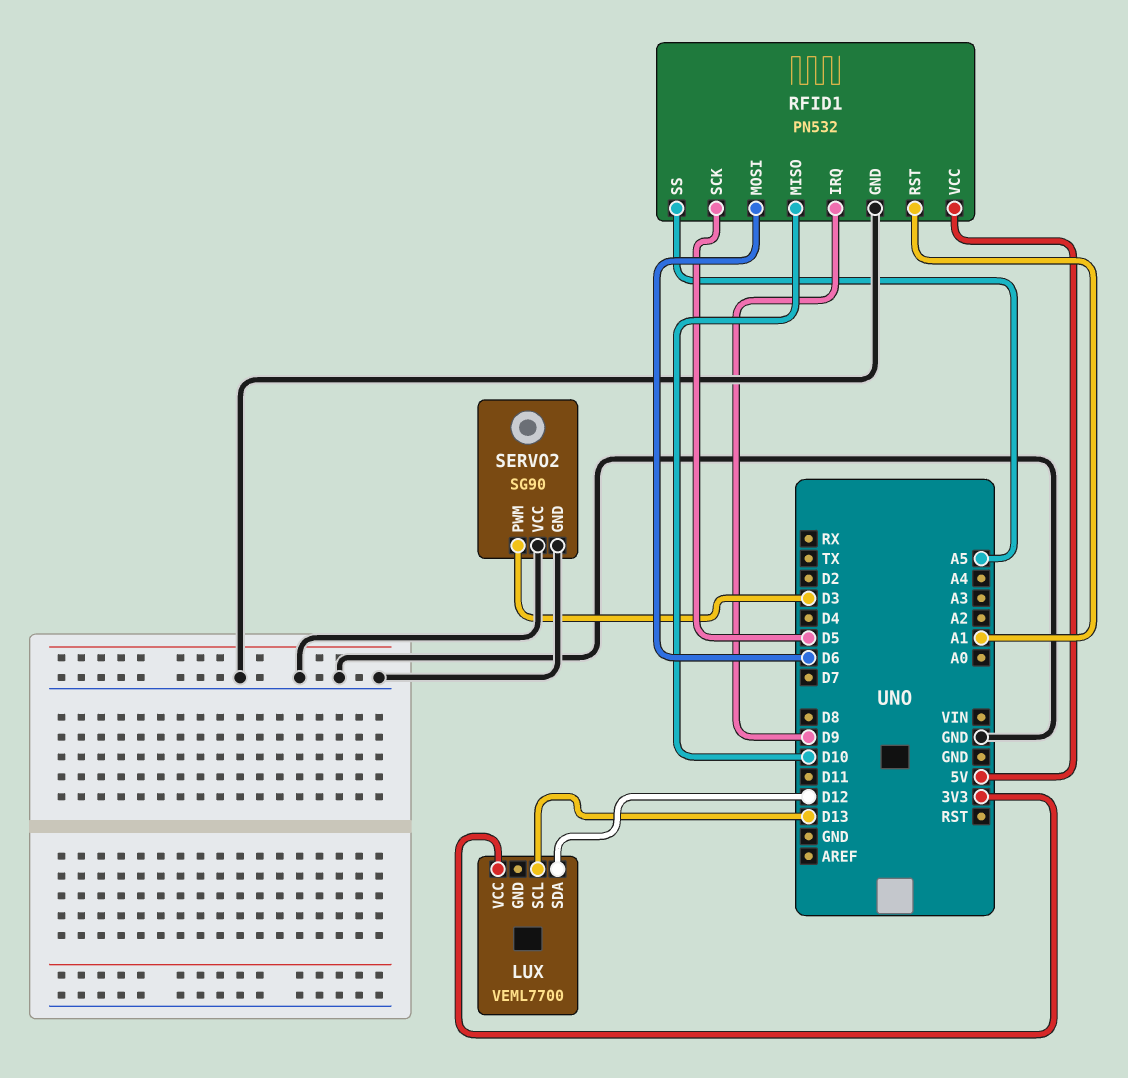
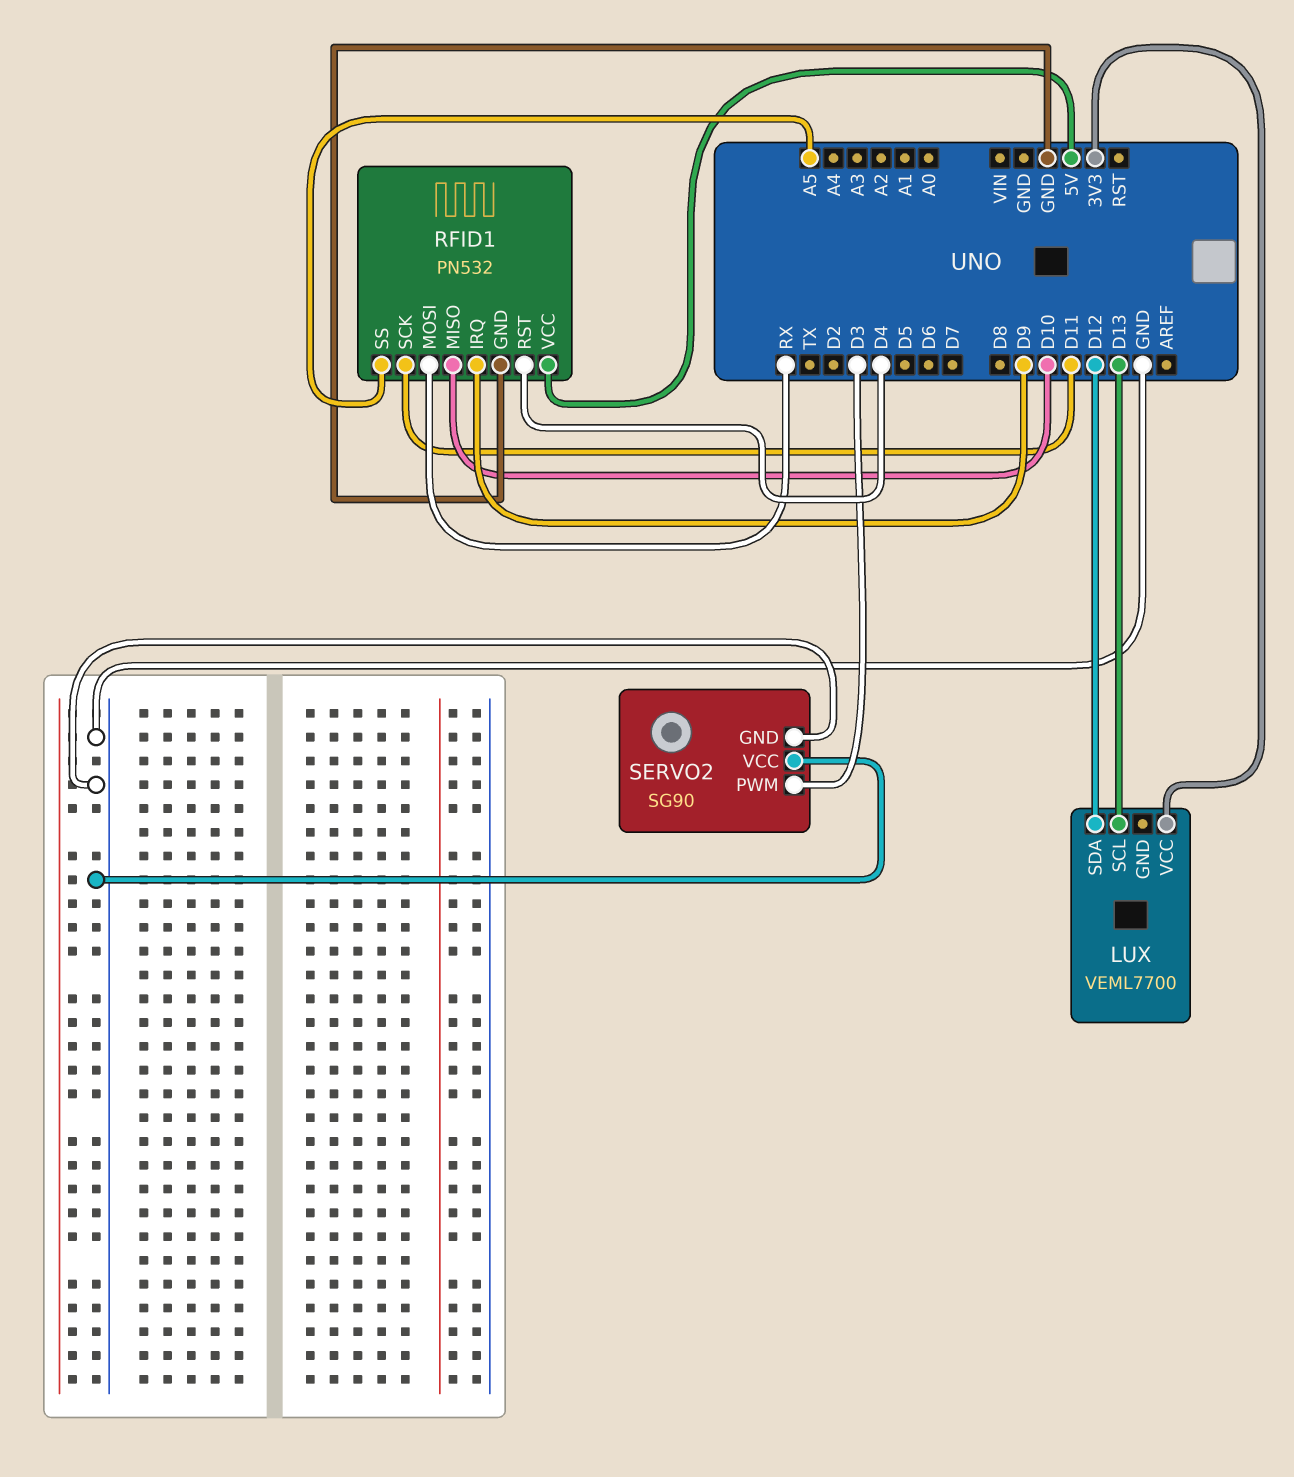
RFID1 pin MOSI: D6 -> RX
RFID1 pin RST: A1 -> D4
RFID1 pin SCK: D5 -> D11

